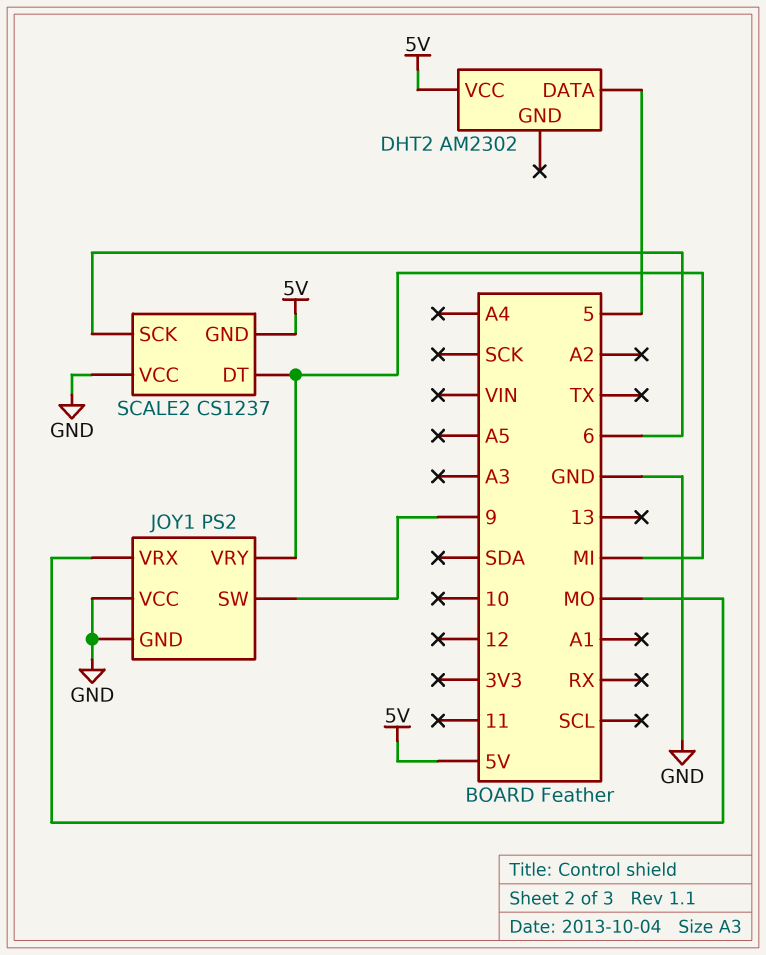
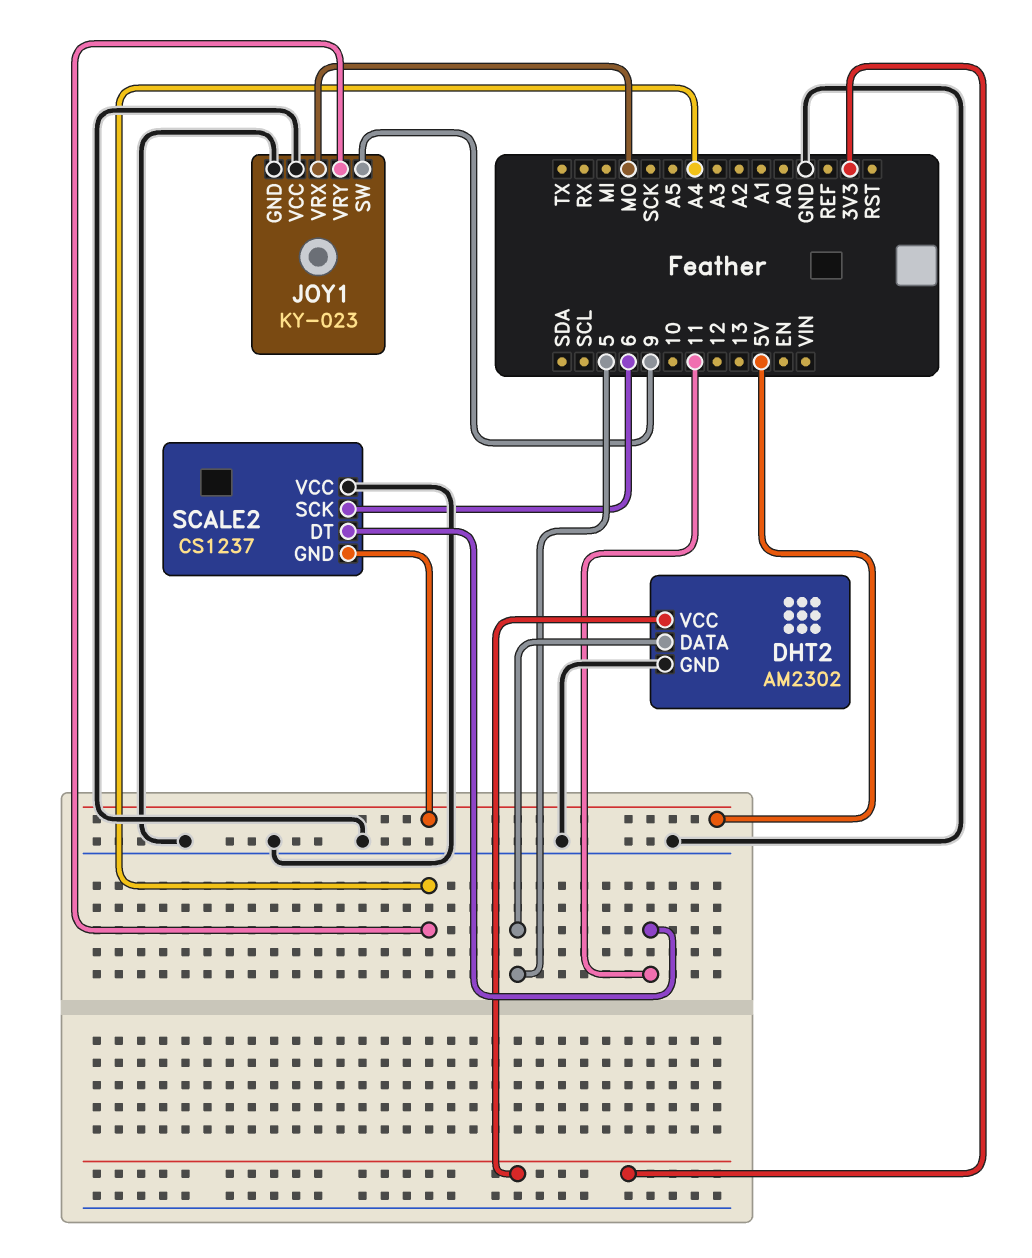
DHT2 pin GND: none -> GND
DHT2 pin VCC: 5V -> 3V3
JOY1: PS2 -> KY-023
JOY1 pin VRY: MI -> A4
SCALE2 pin DT: MI -> 11

